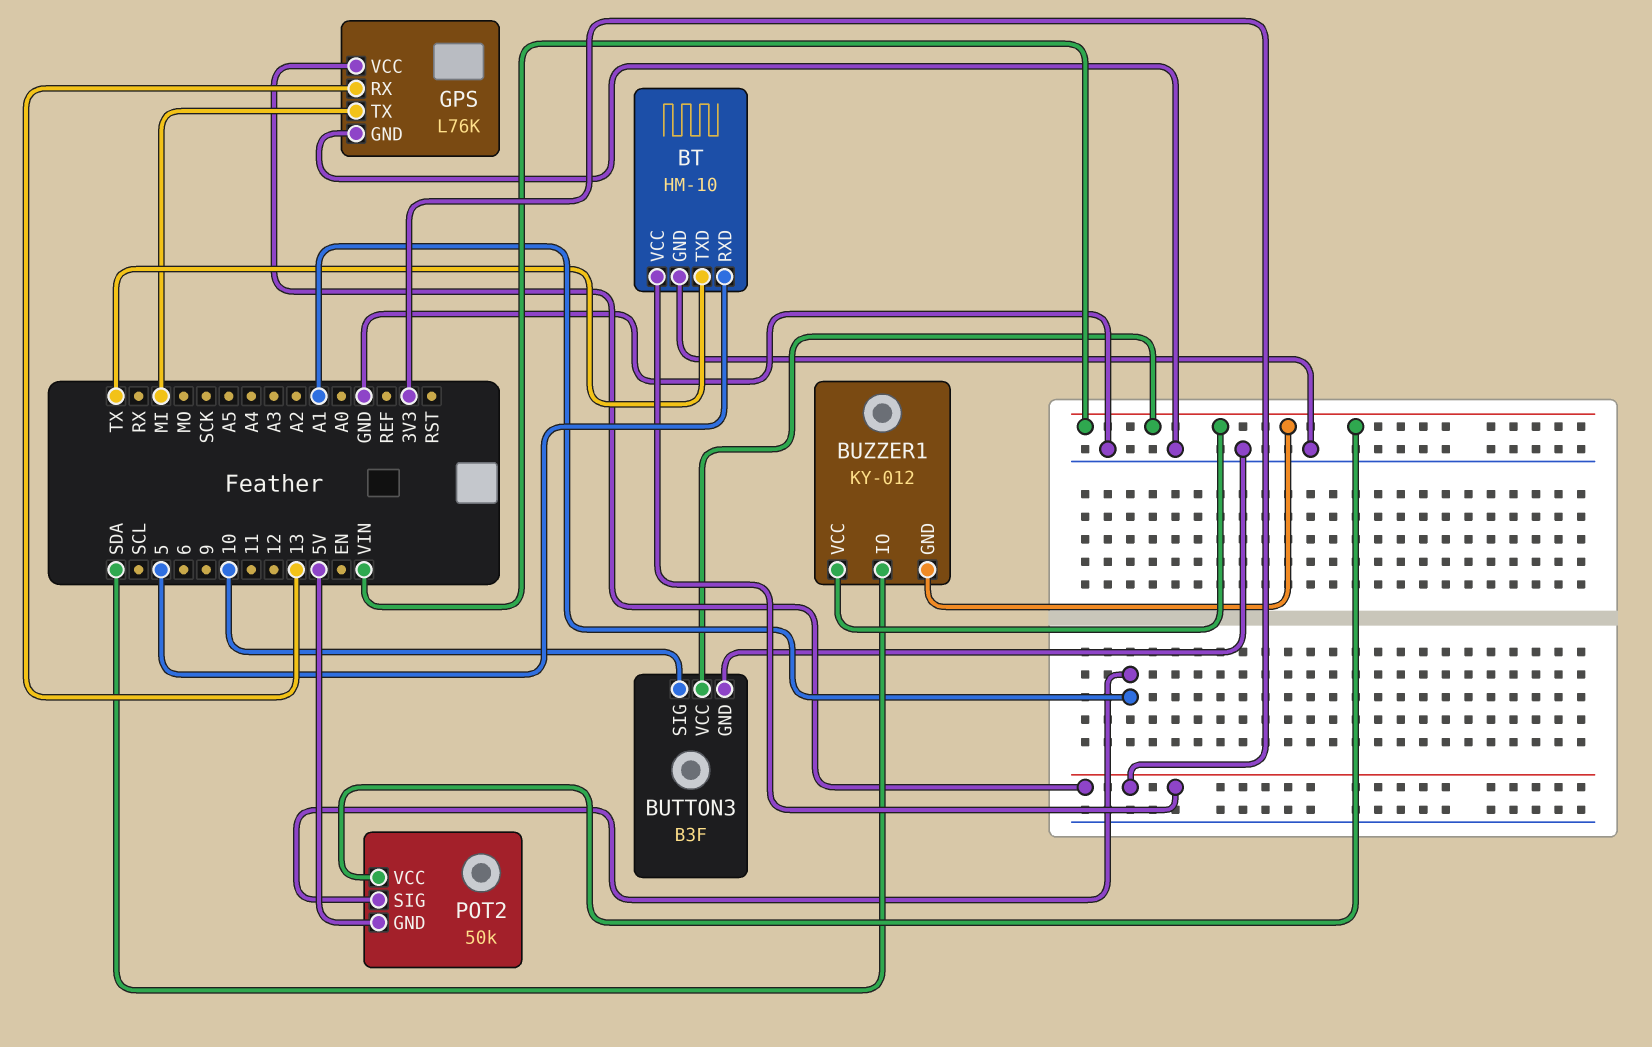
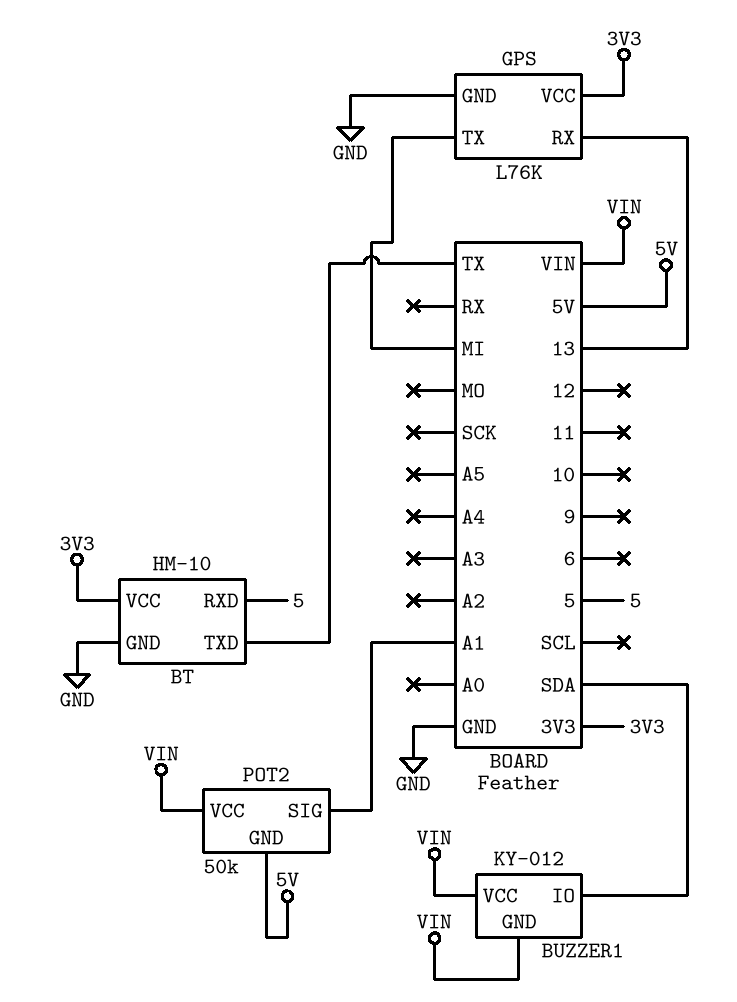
BUTTON3: B3F -> none
BUTTON3 pin GND: GND -> none
BUTTON3 pin SIG: 10 -> none
BUTTON3 pin VCC: VIN -> none

